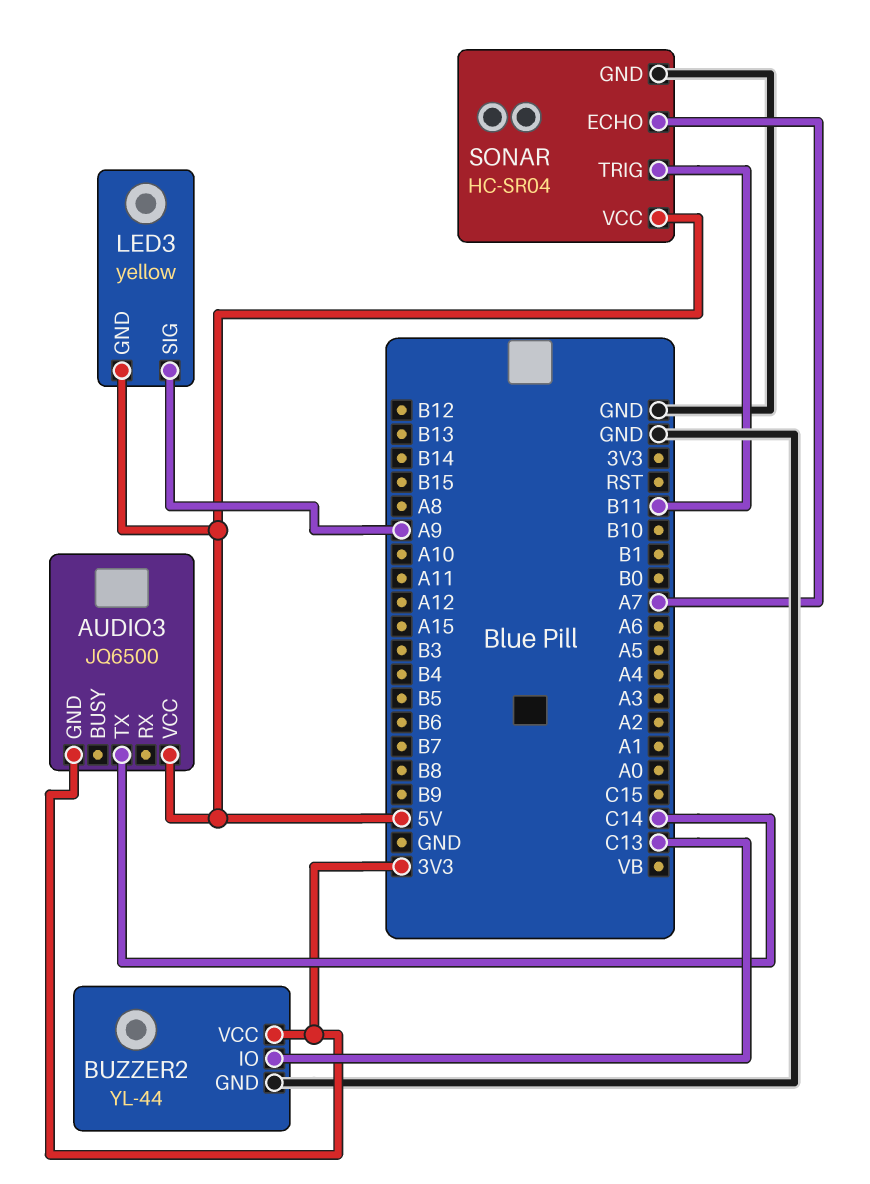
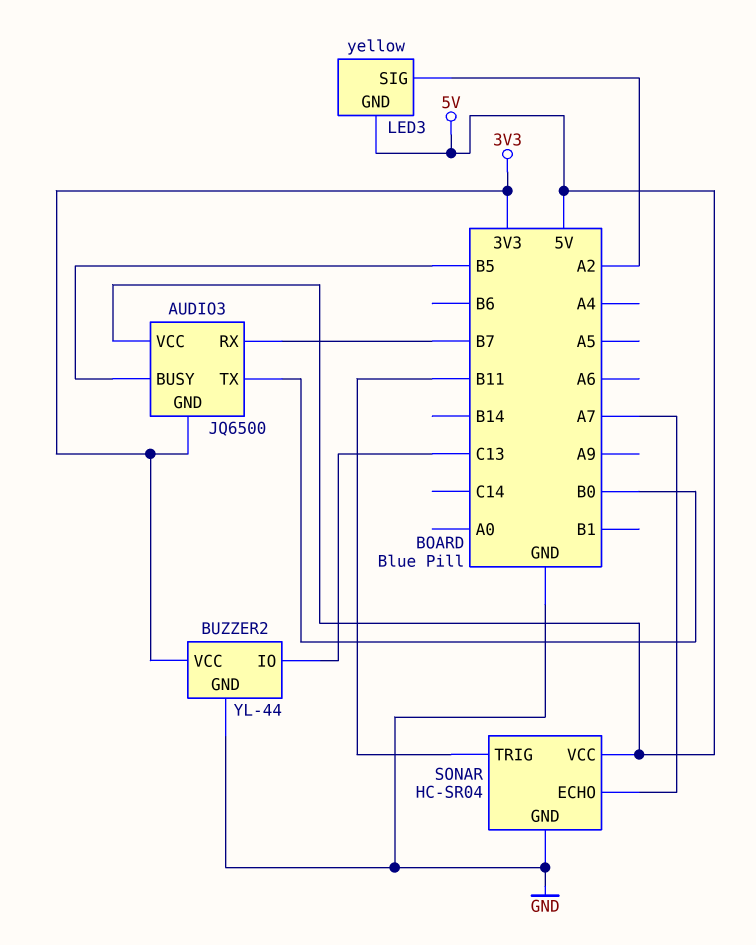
AUDIO3 pin BUSY: none -> B5
AUDIO3 pin RX: none -> B7
AUDIO3 pin TX: C14 -> B0
LED3 pin SIG: A9 -> A2

